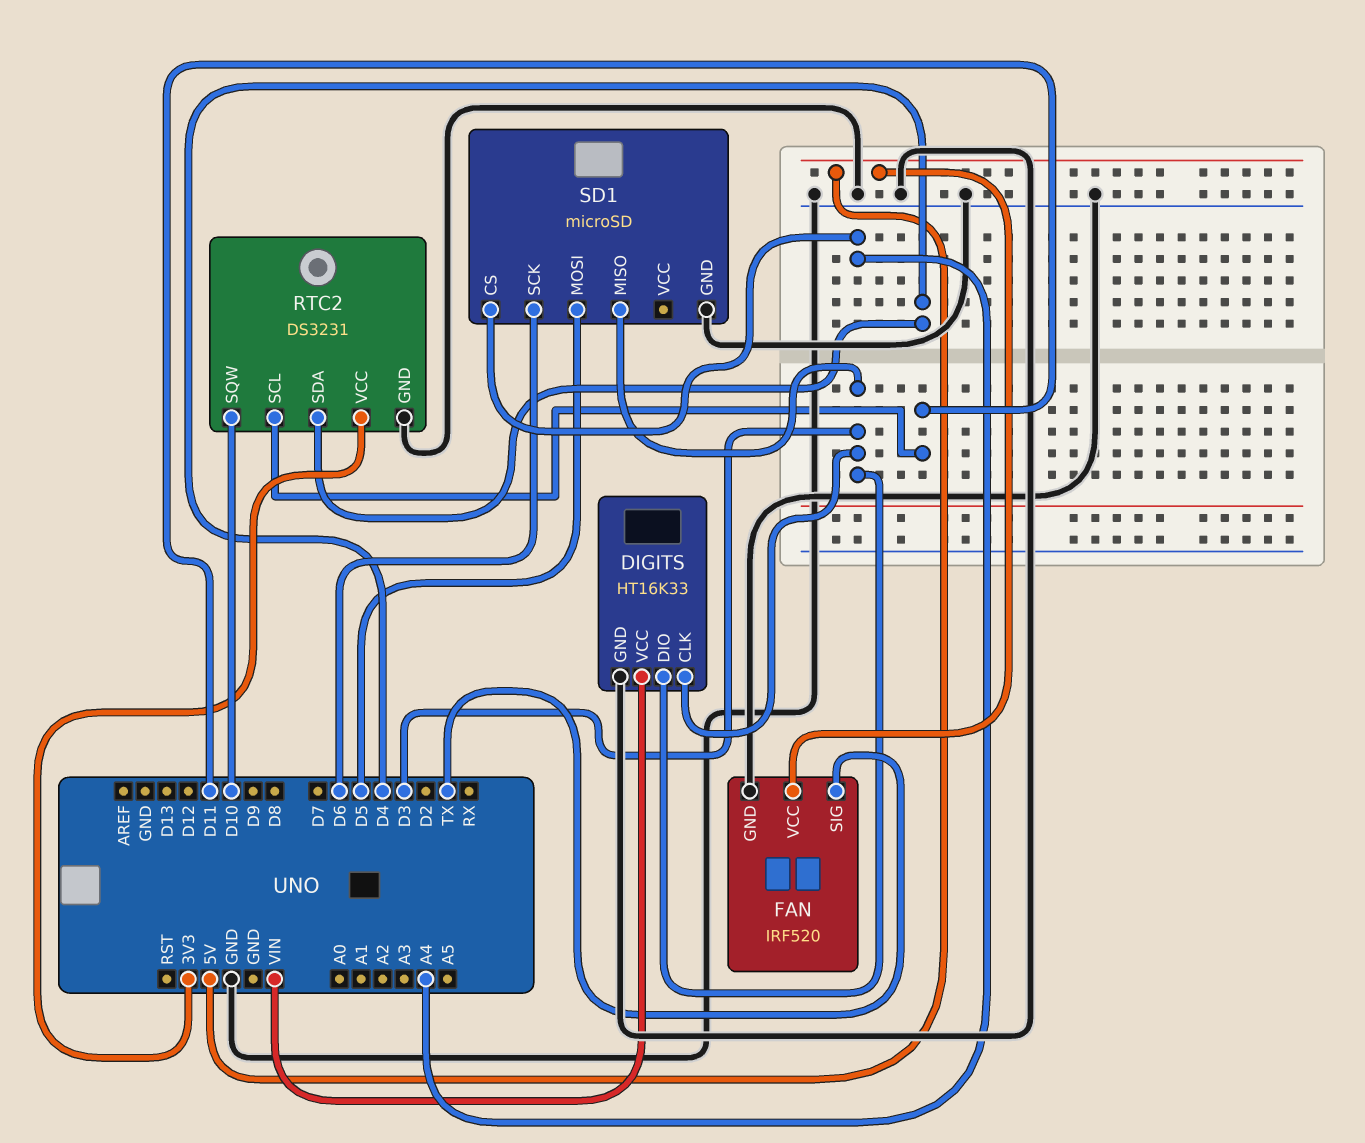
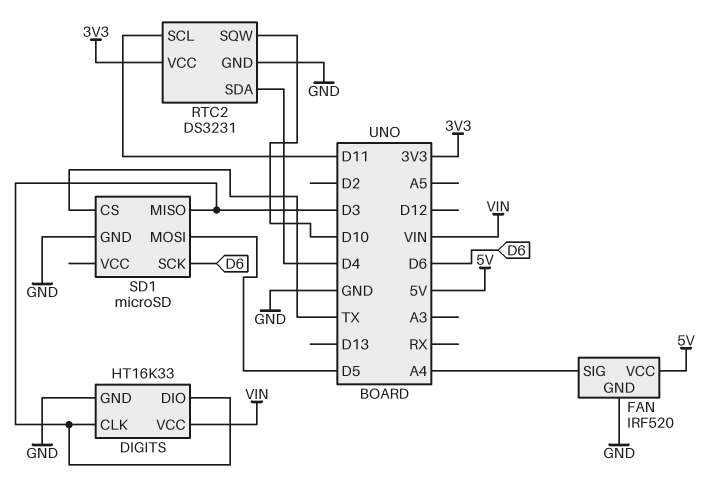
FAN pin SIG: TX -> A4
SD1 pin CS: A4 -> TX

